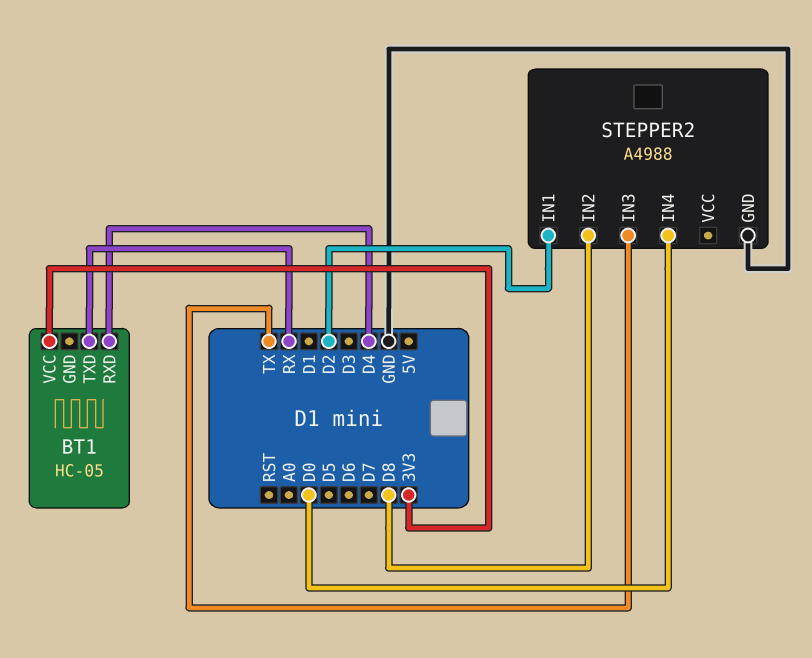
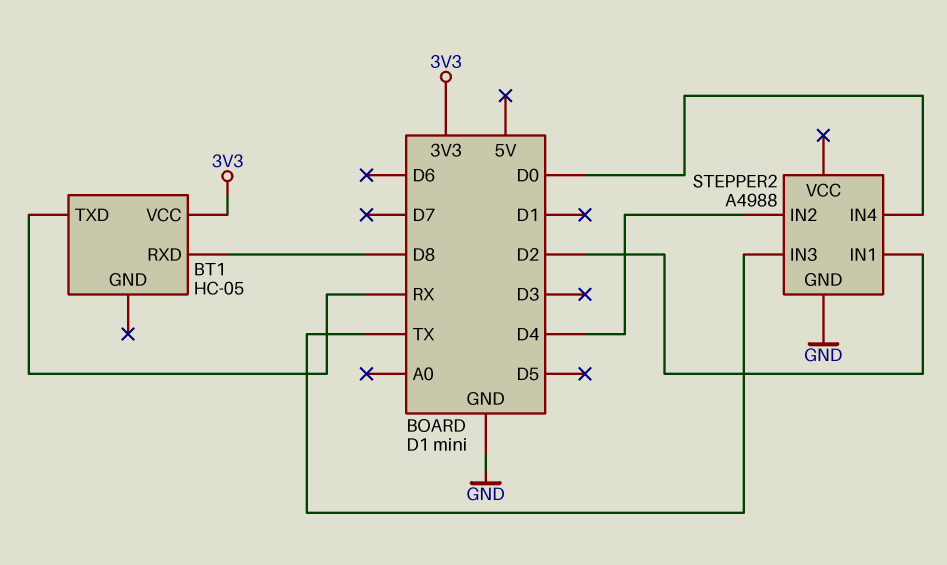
BT1 pin RXD: D4 -> D8
STEPPER2 pin IN2: D8 -> D4

